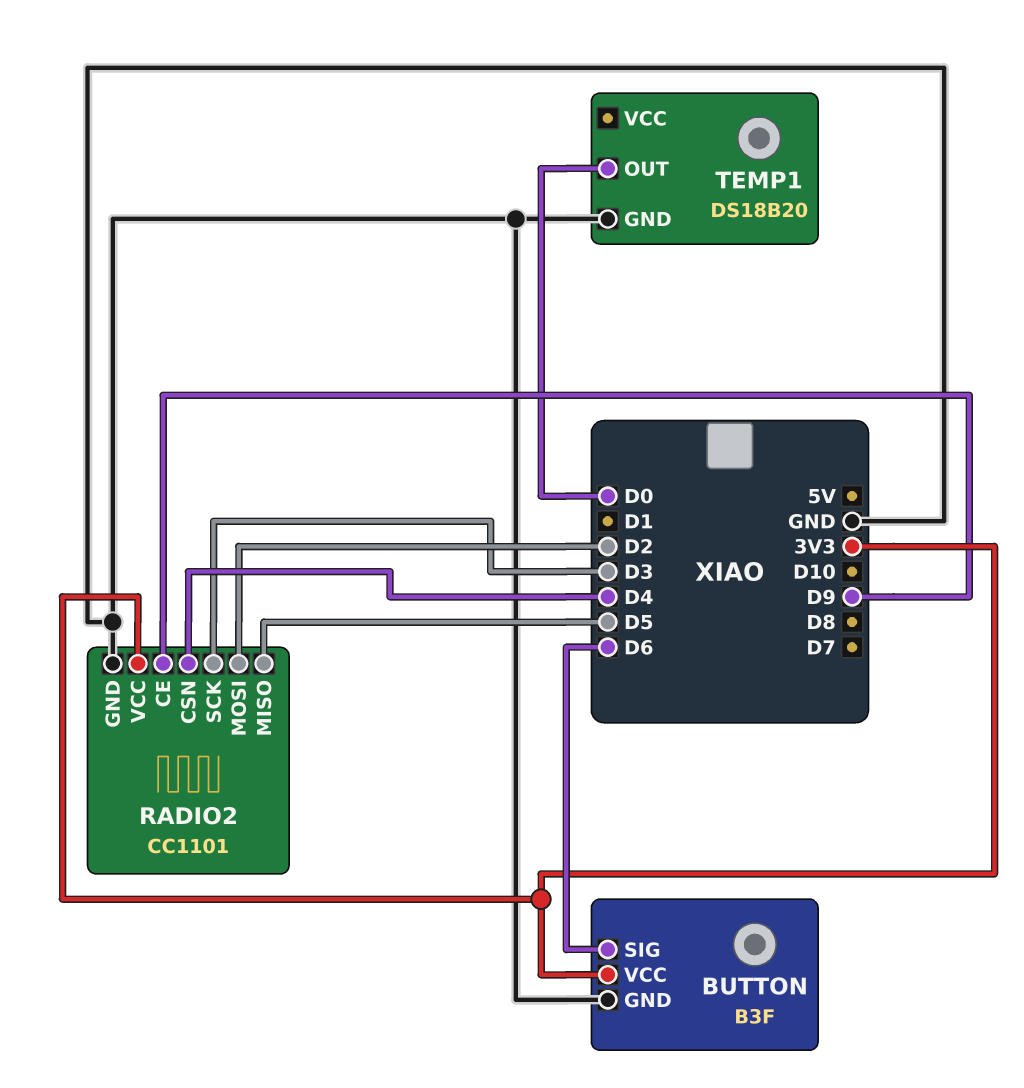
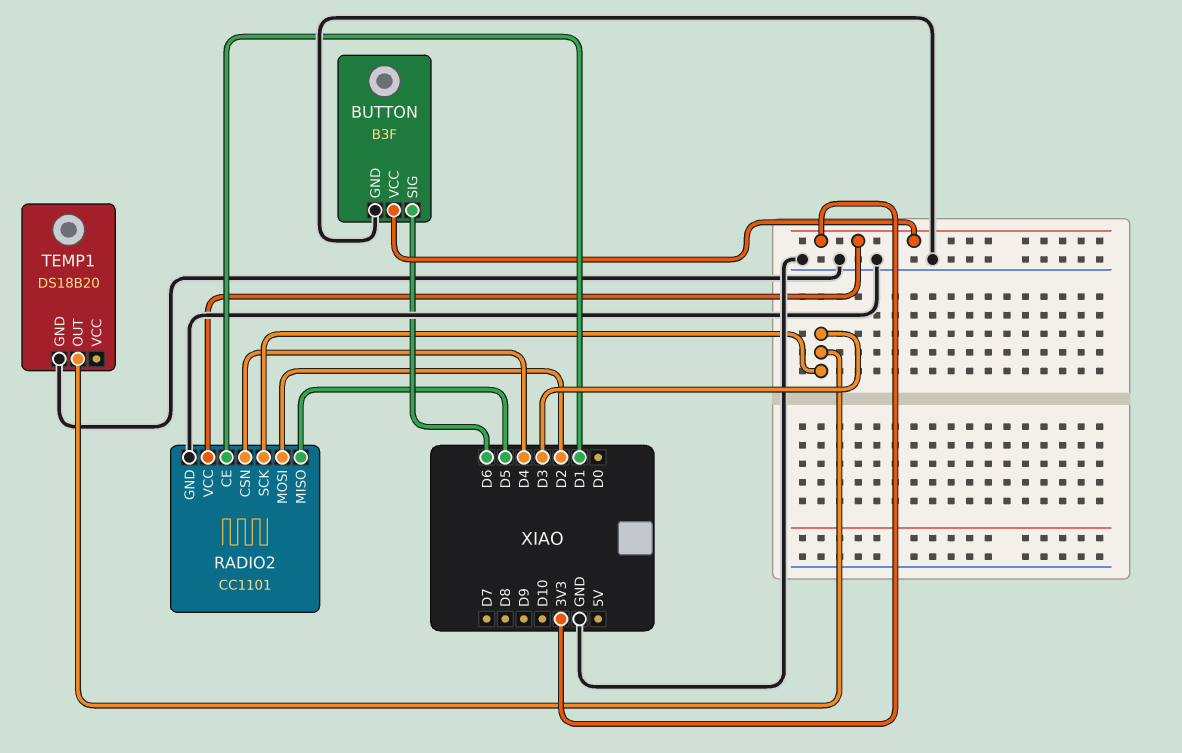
RADIO2 pin CE: D9 -> D1
TEMP1 pin OUT: D0 -> D3

